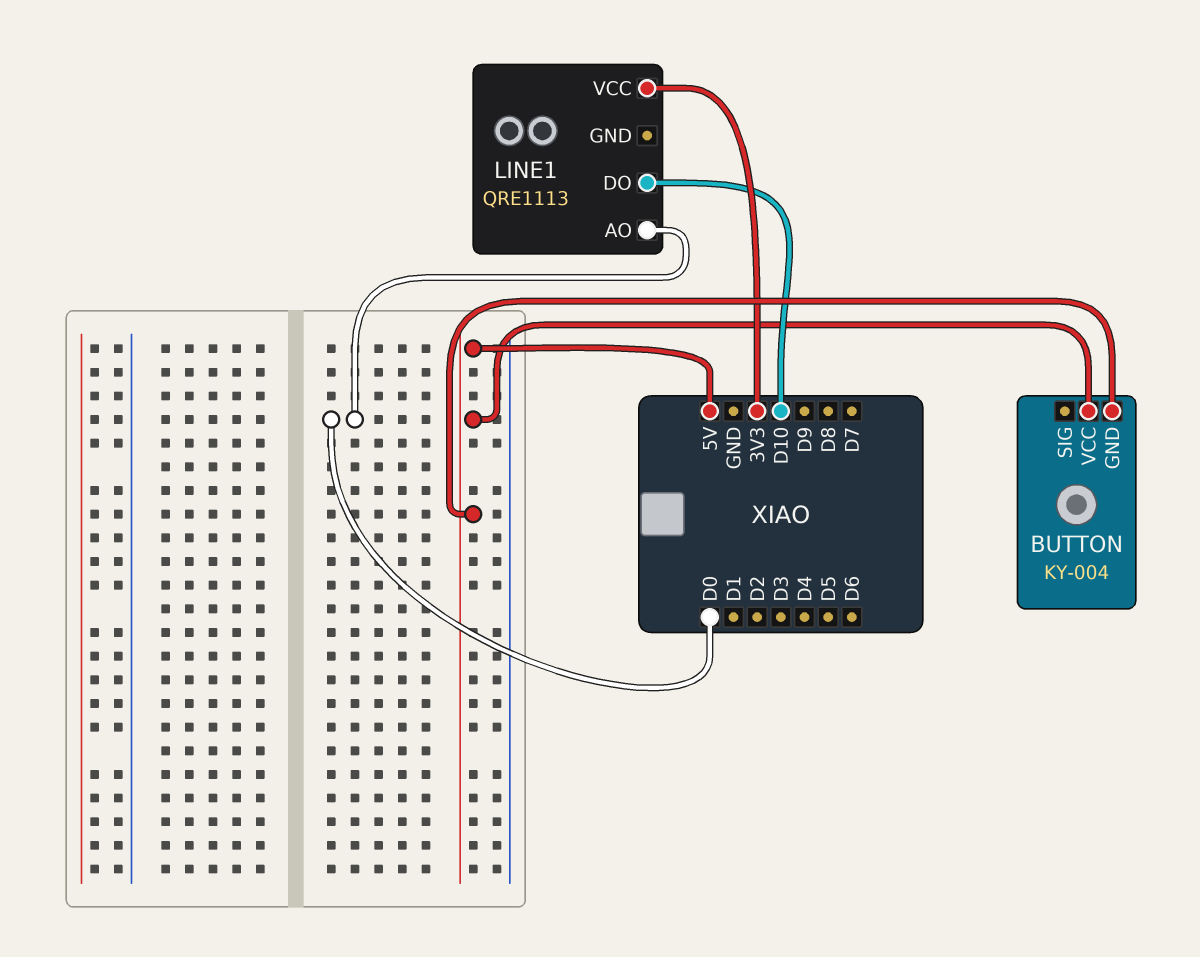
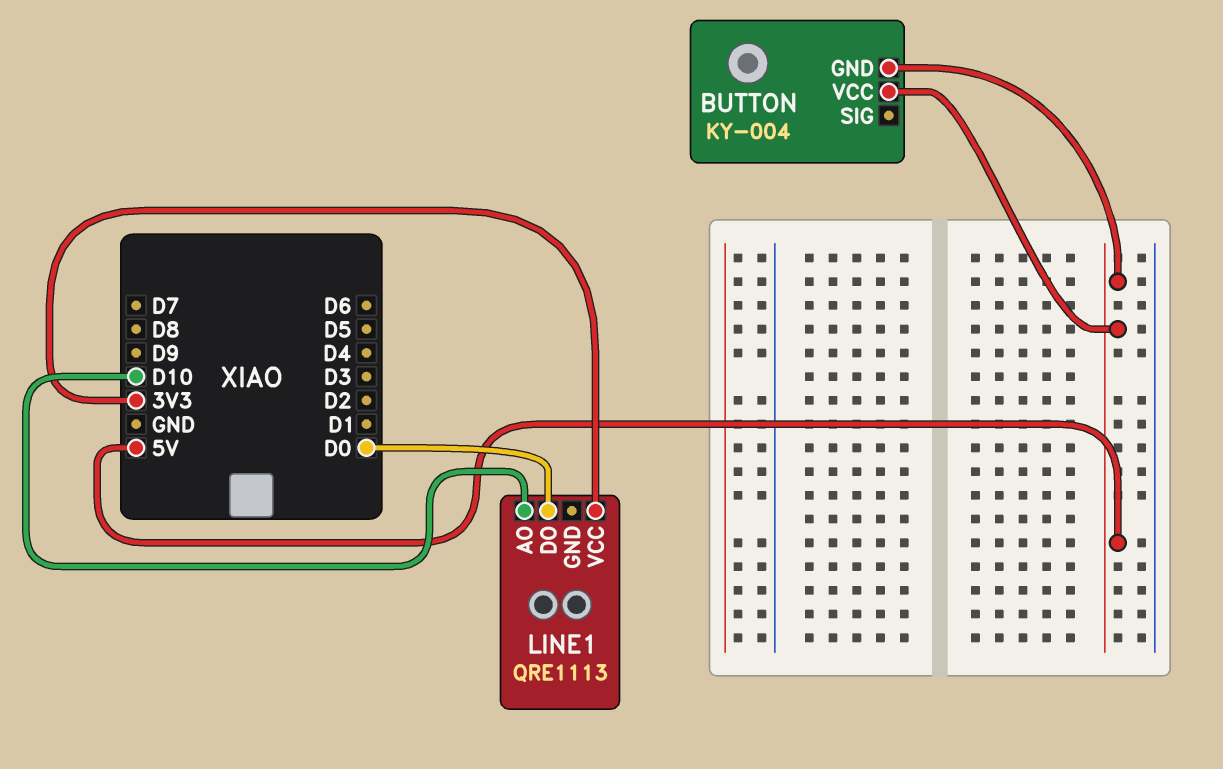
LINE1 pin AO: D0 -> D10
LINE1 pin DO: D10 -> D0

